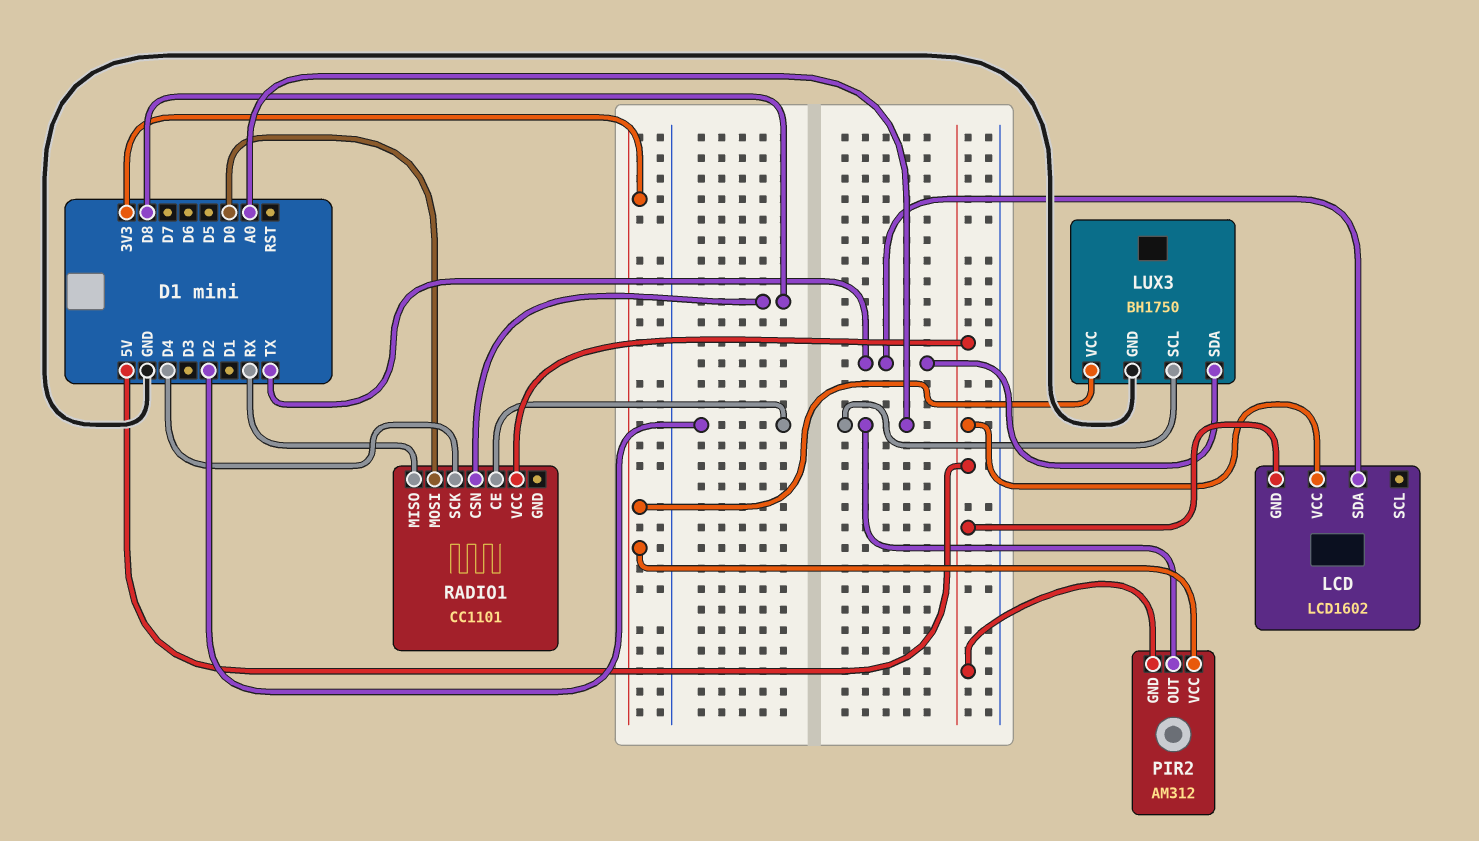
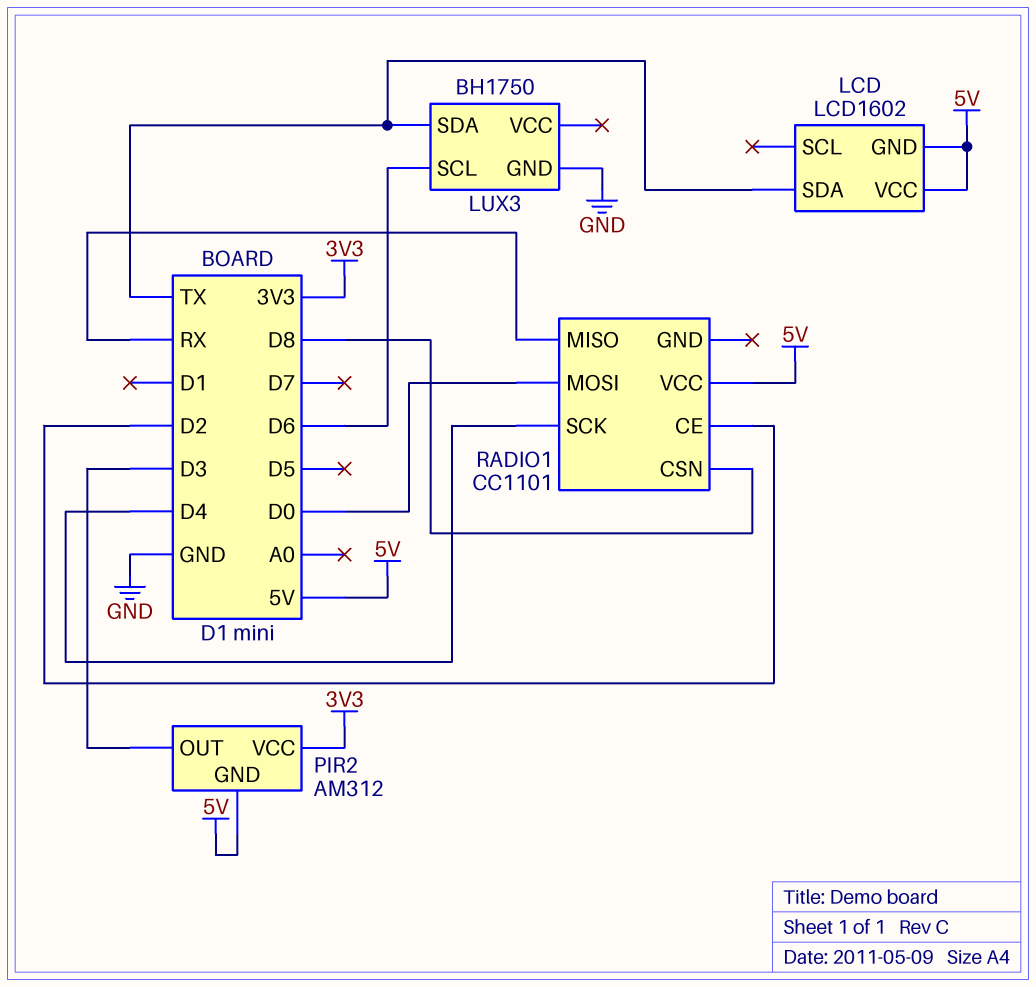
LUX3 pin SCL: A0 -> D6
LUX3 pin VCC: 3V3 -> none
PIR2 pin OUT: A0 -> D3

